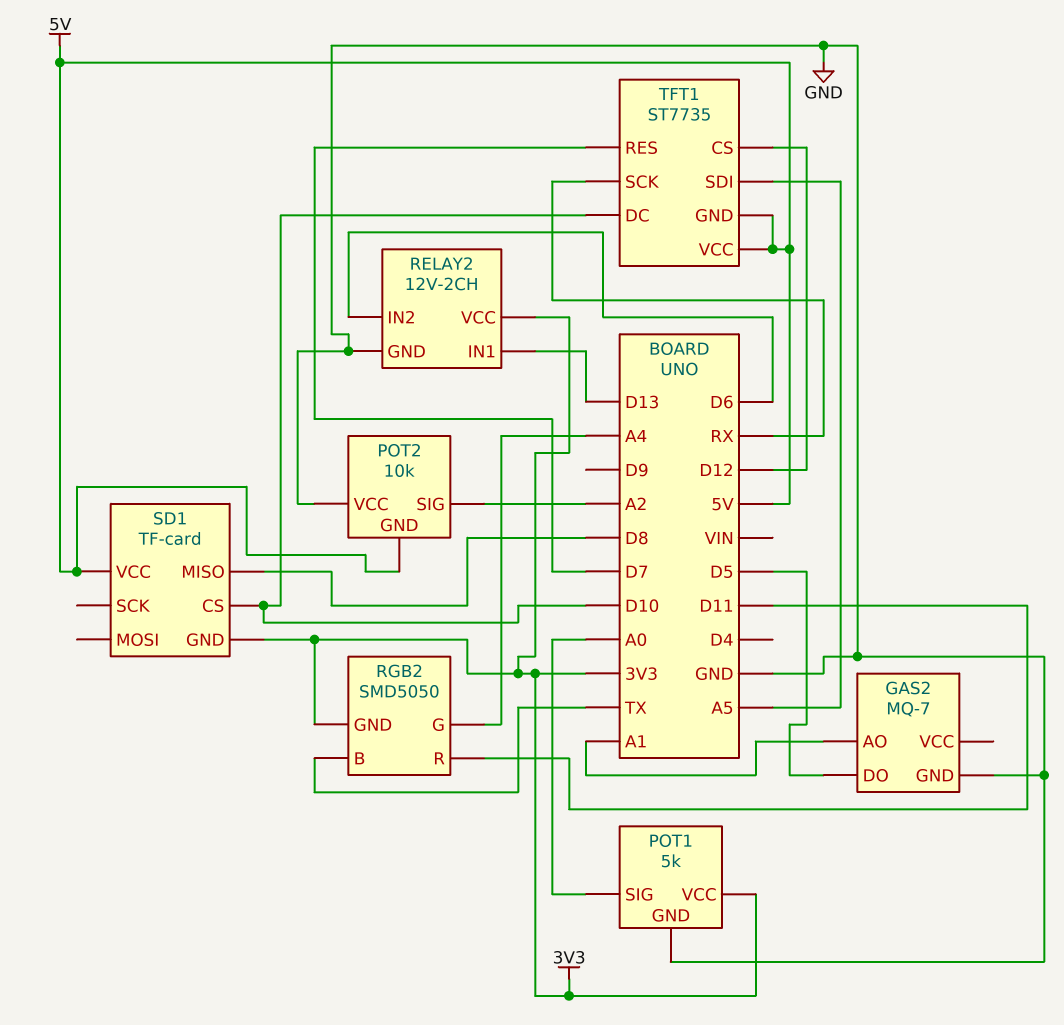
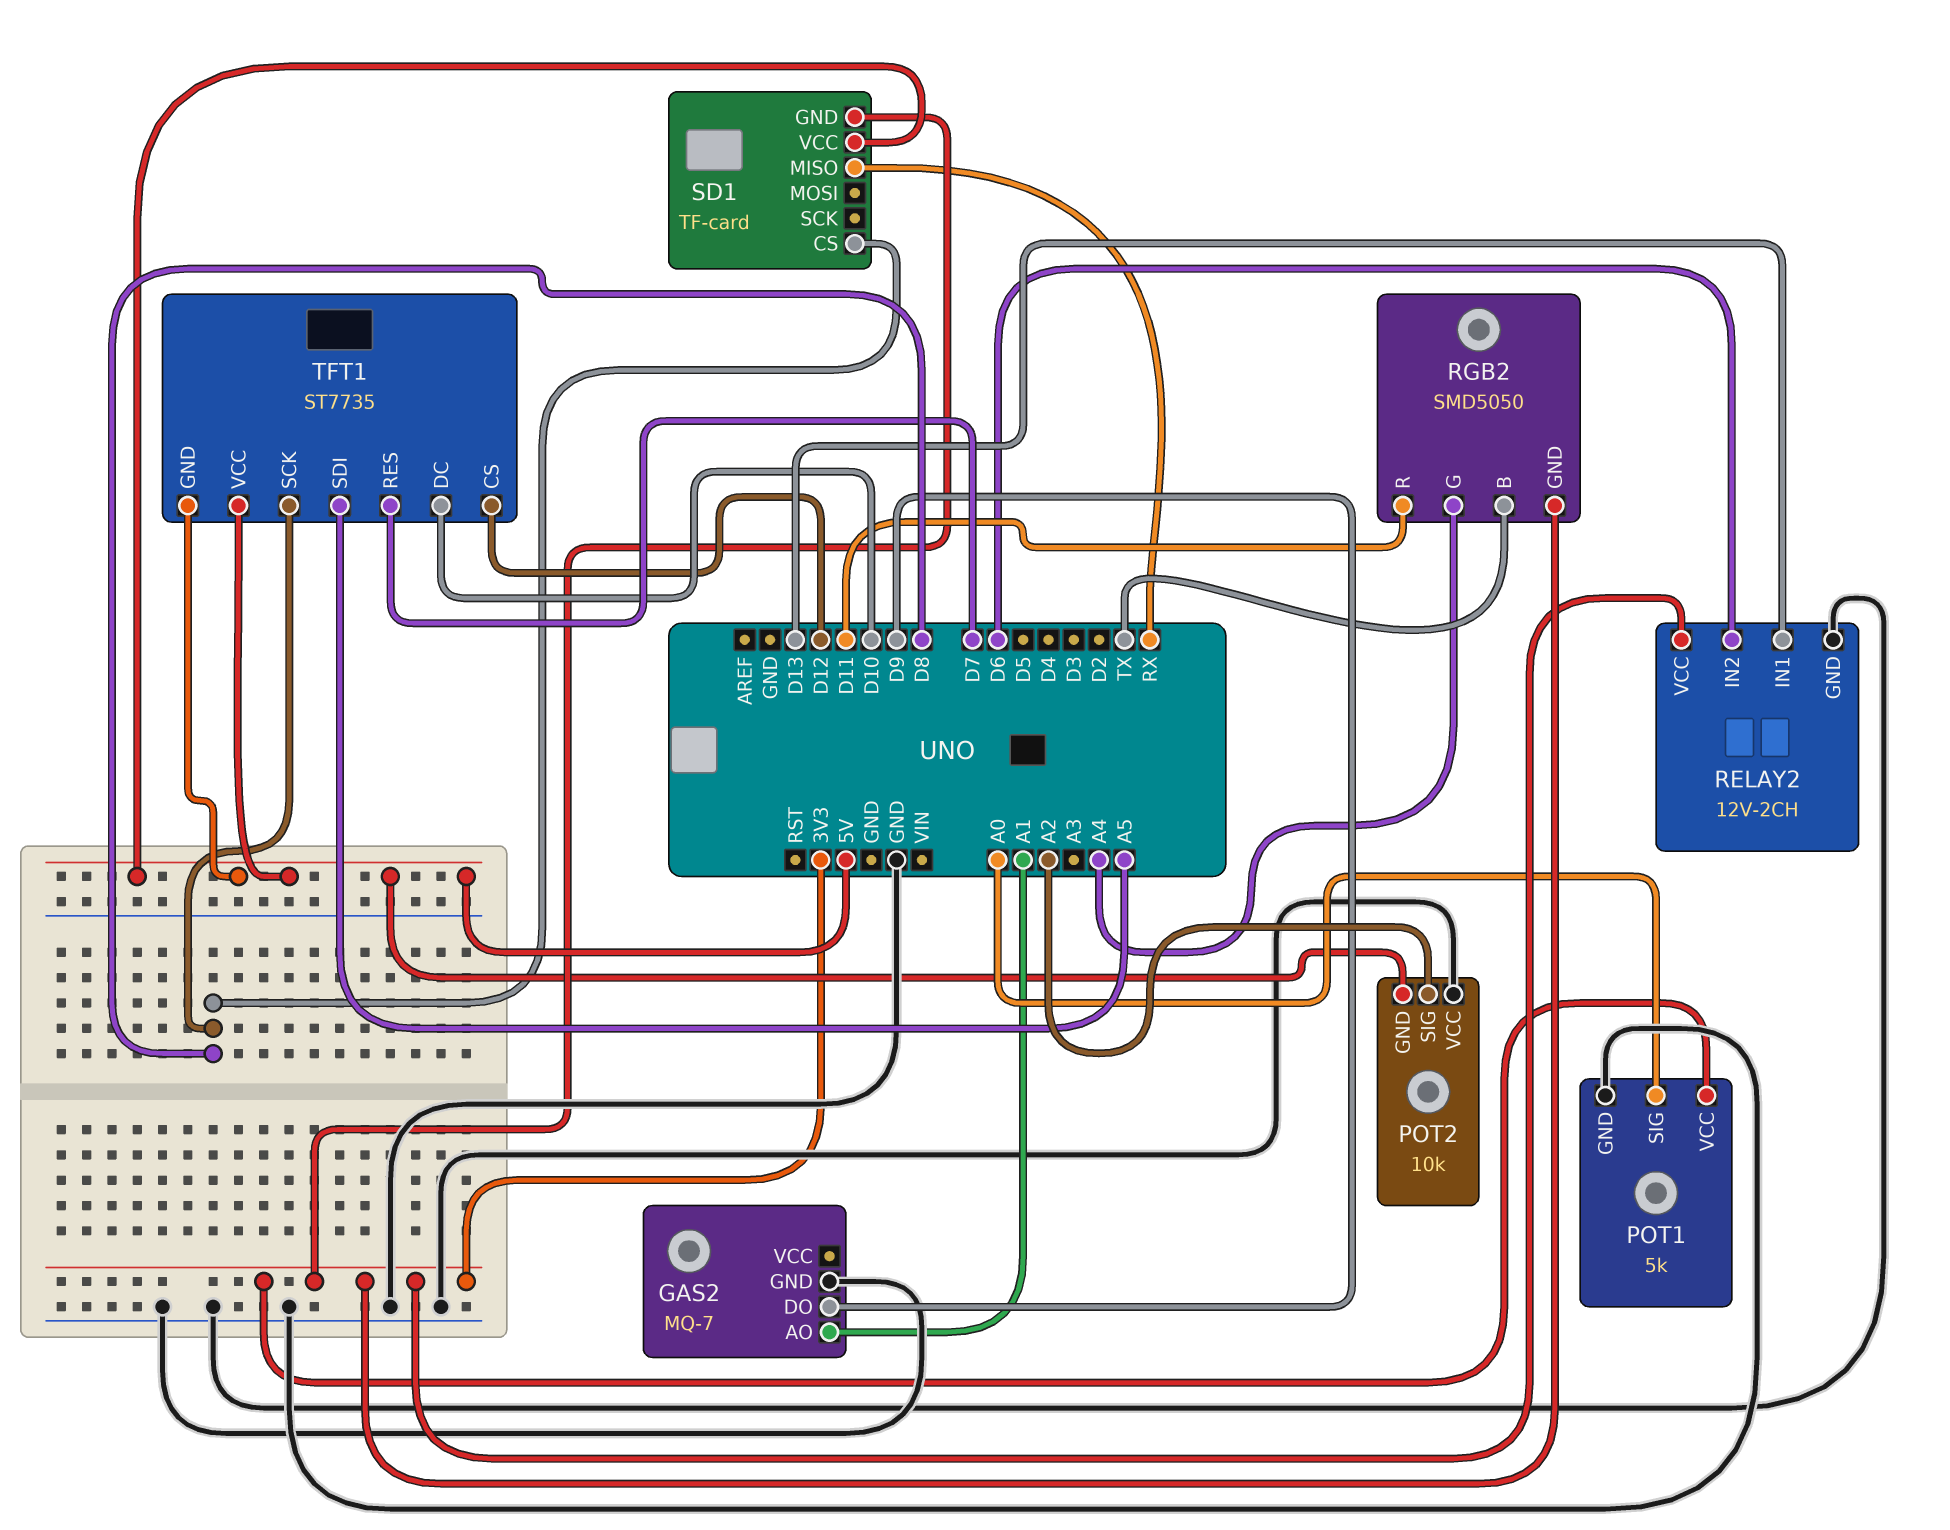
GAS2 pin DO: D5 -> D9
SD1 pin CS: D10 -> D8
SD1 pin MISO: D8 -> RX
TFT1 pin SCK: RX -> D8

